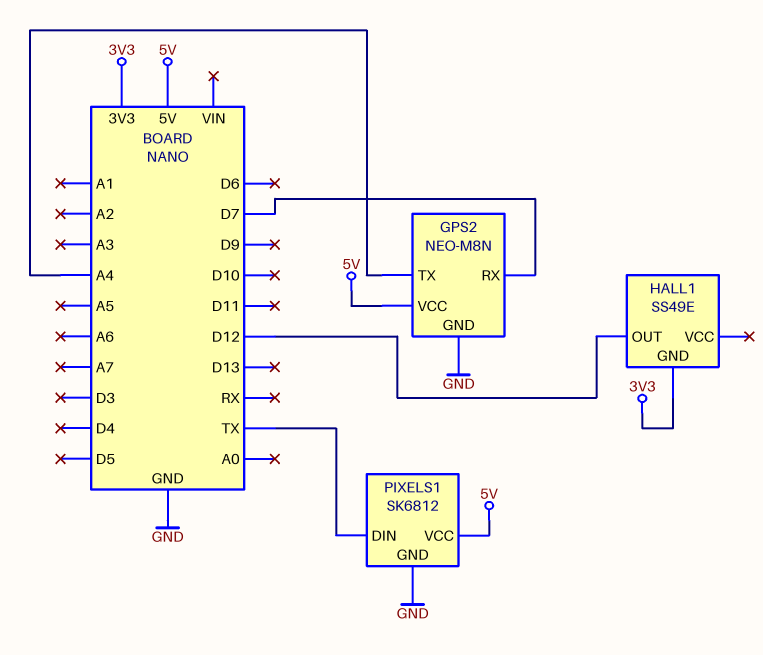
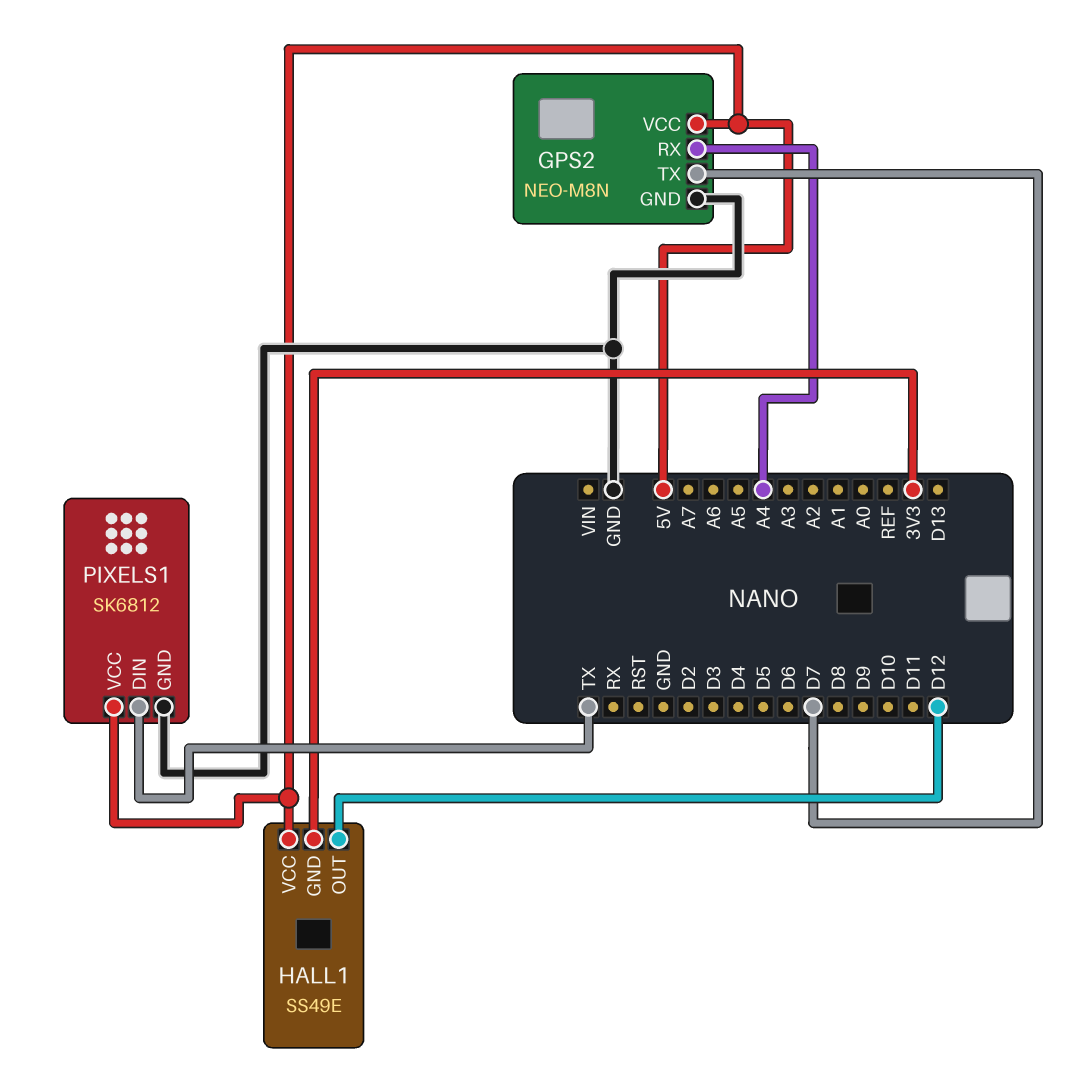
GPS2 pin RX: D7 -> A4
GPS2 pin TX: A4 -> D7
HALL1 pin VCC: none -> 5V

